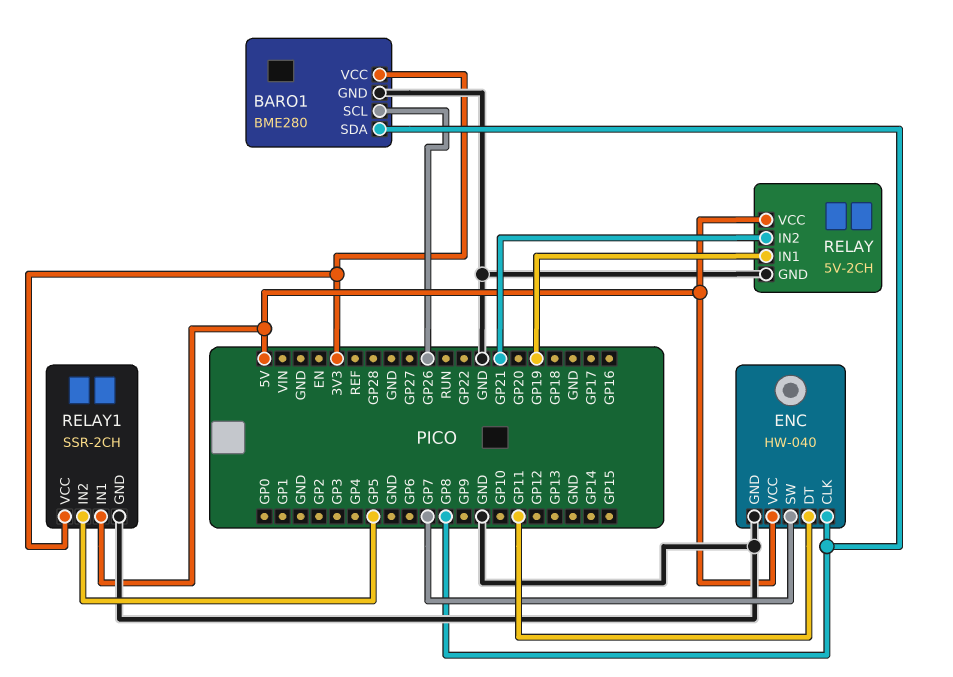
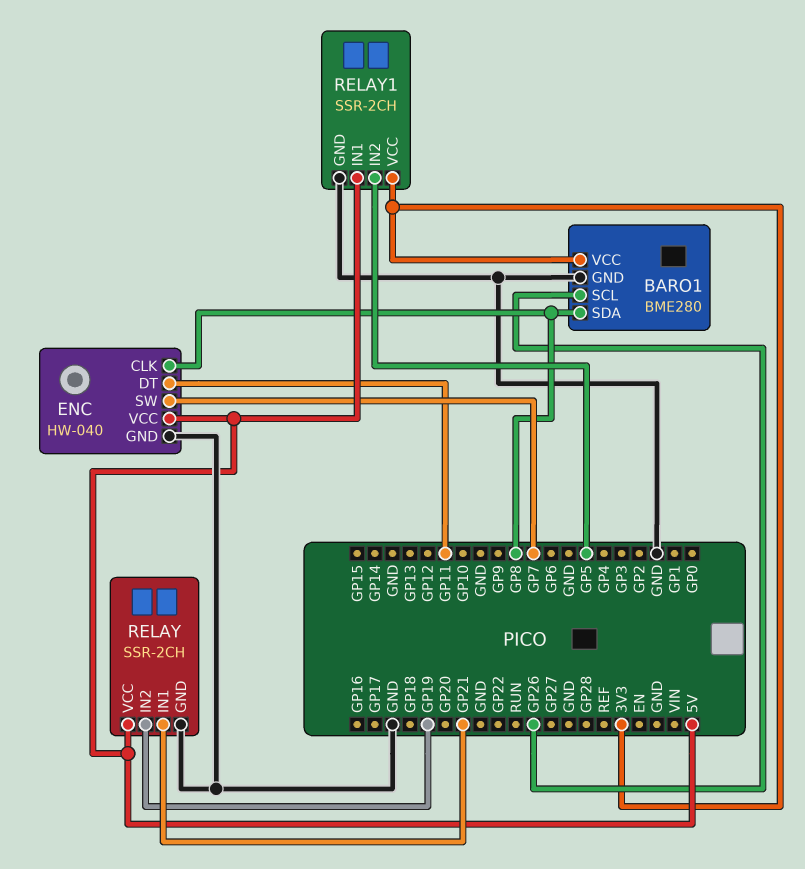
RELAY: 5V-2CH -> SSR-2CH
RELAY pin IN1: GP19 -> GP21
RELAY pin IN2: GP21 -> GP19

